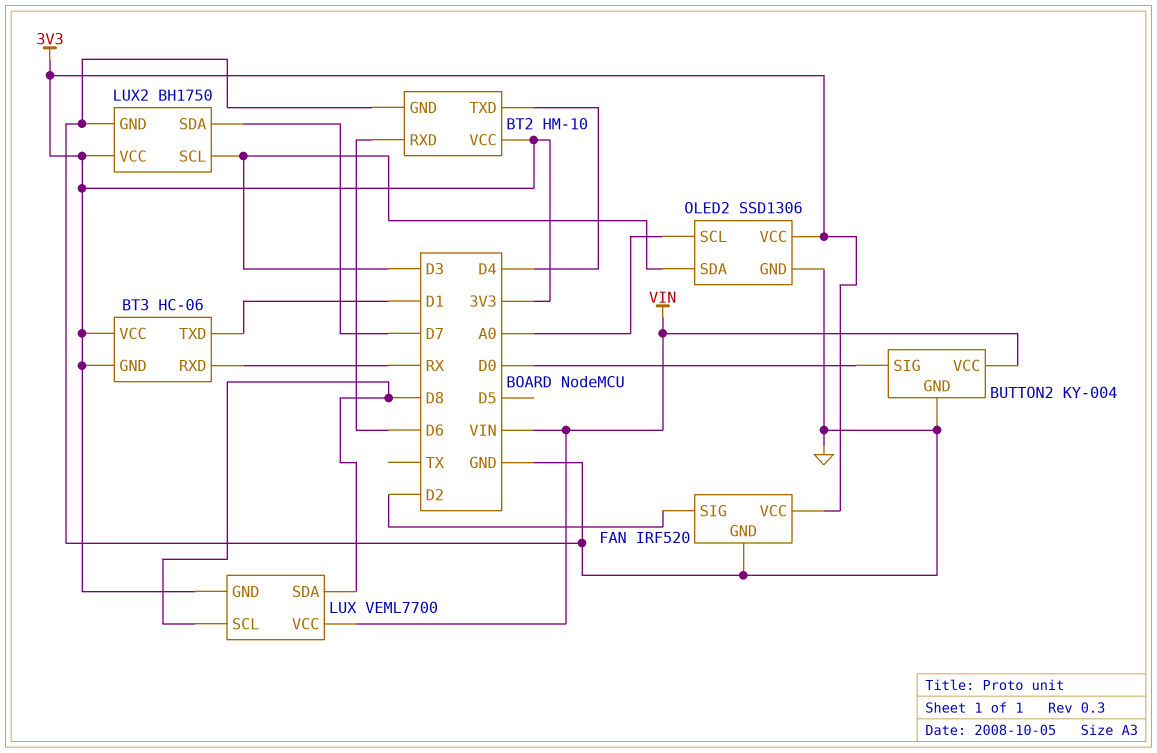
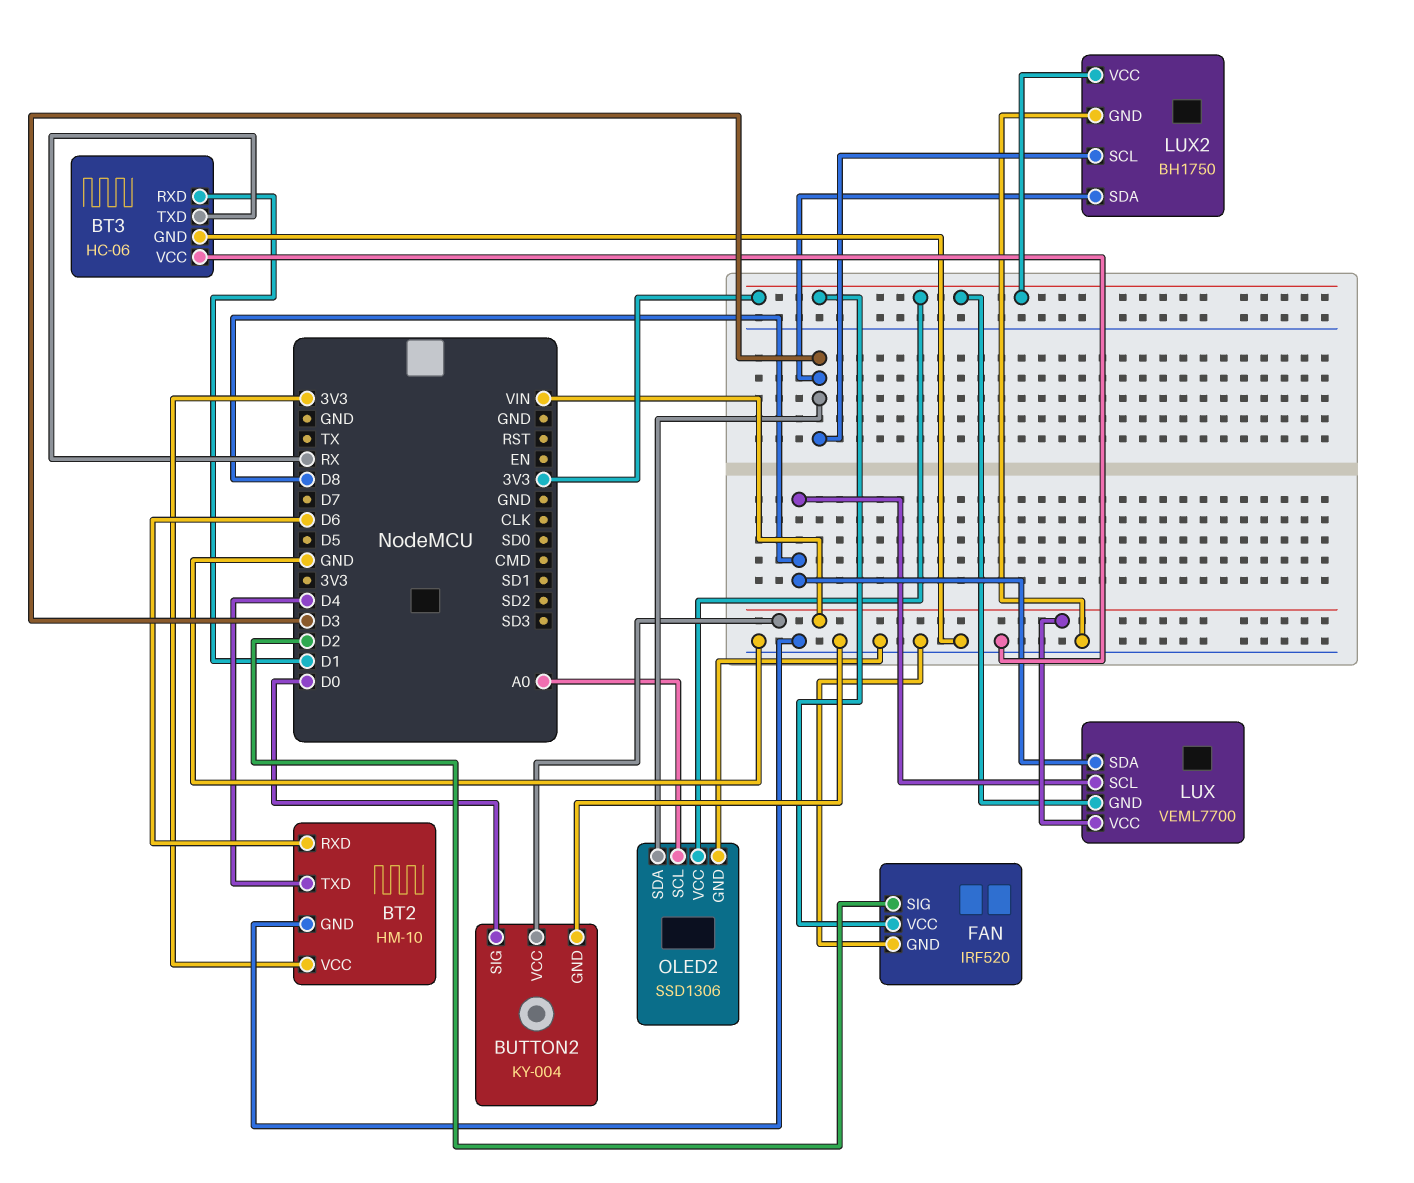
BT3 pin GND: 3V3 -> GND
BT3 pin RXD: RX -> D1
BT3 pin TXD: D1 -> RX
BT3 pin VCC: 3V3 -> GND
LUX2 pin SDA: D7 -> D3

